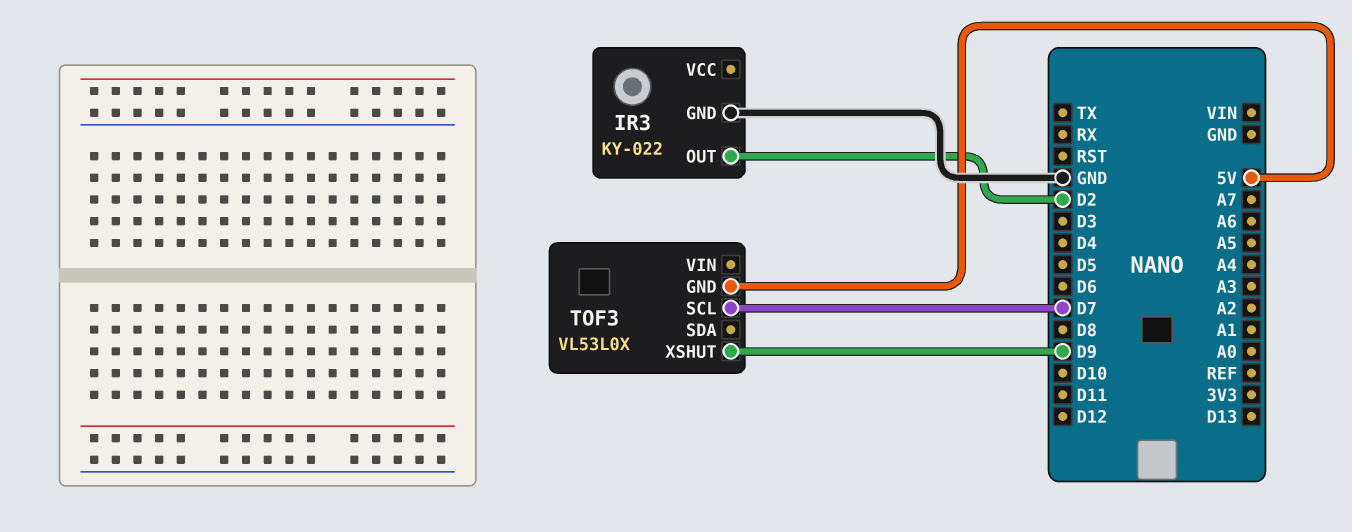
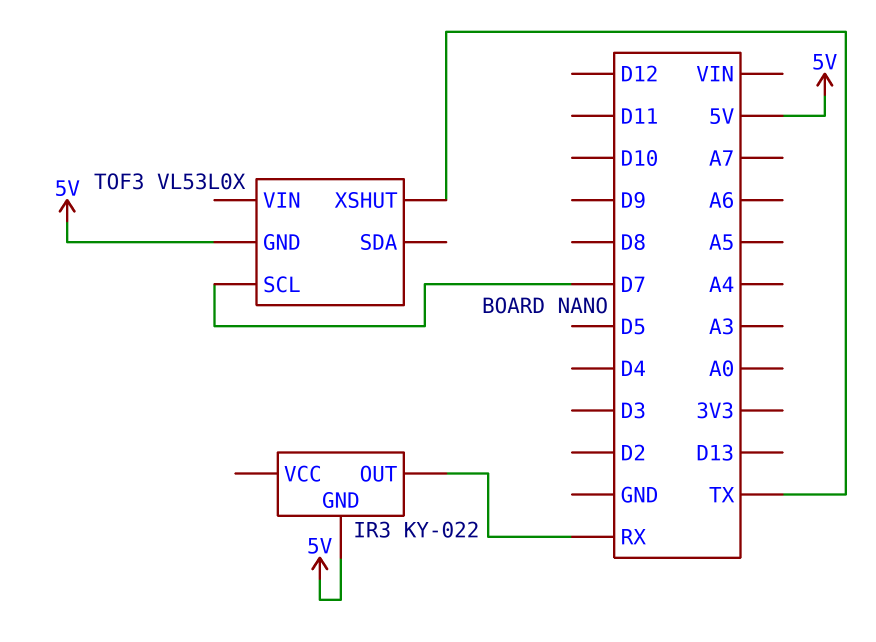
IR3 pin GND: GND -> 5V
IR3 pin OUT: D2 -> RX
TOF3 pin XSHUT: D9 -> TX

